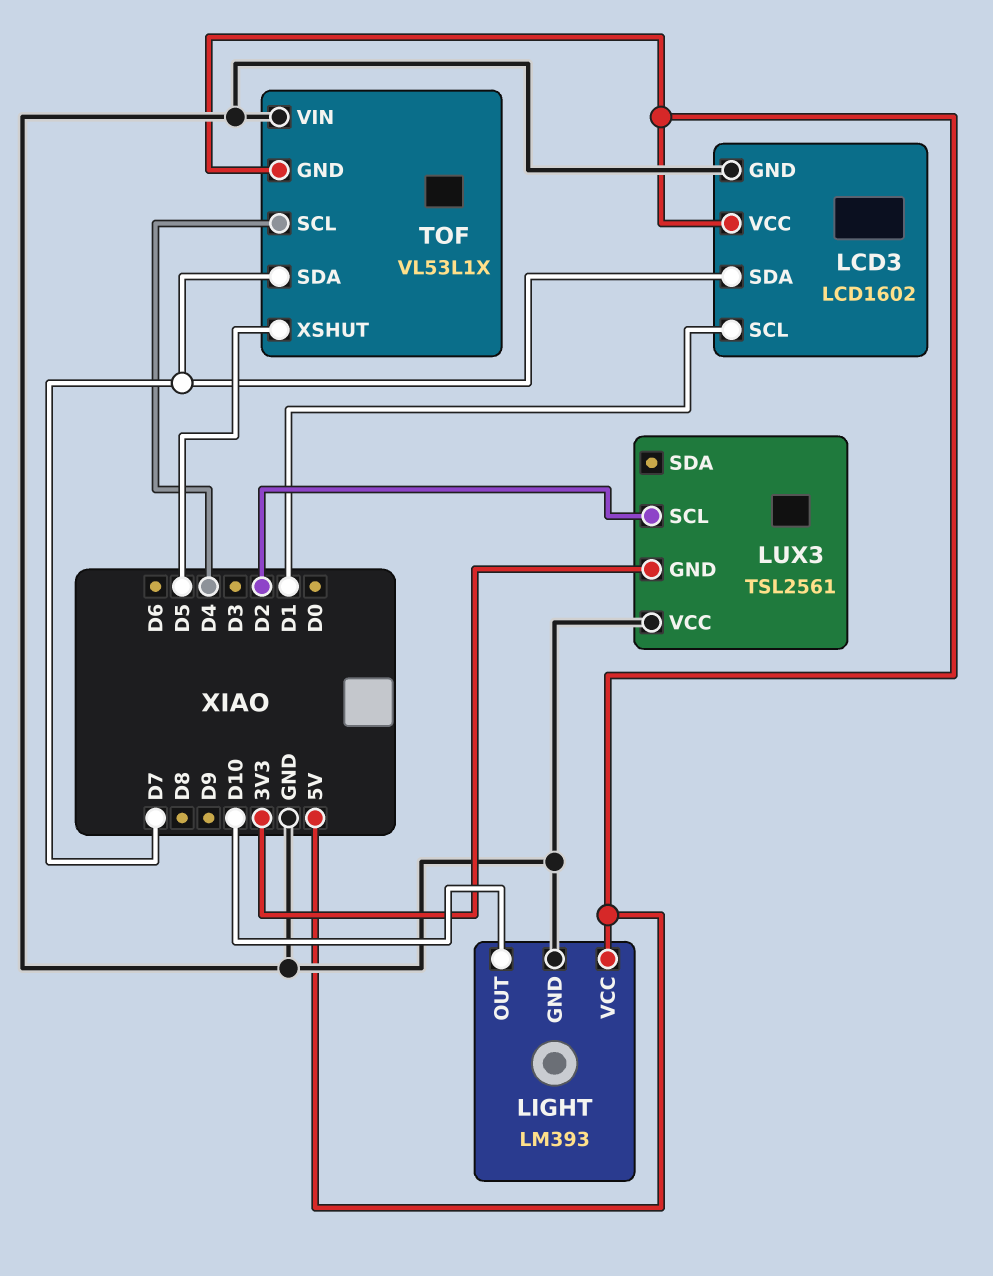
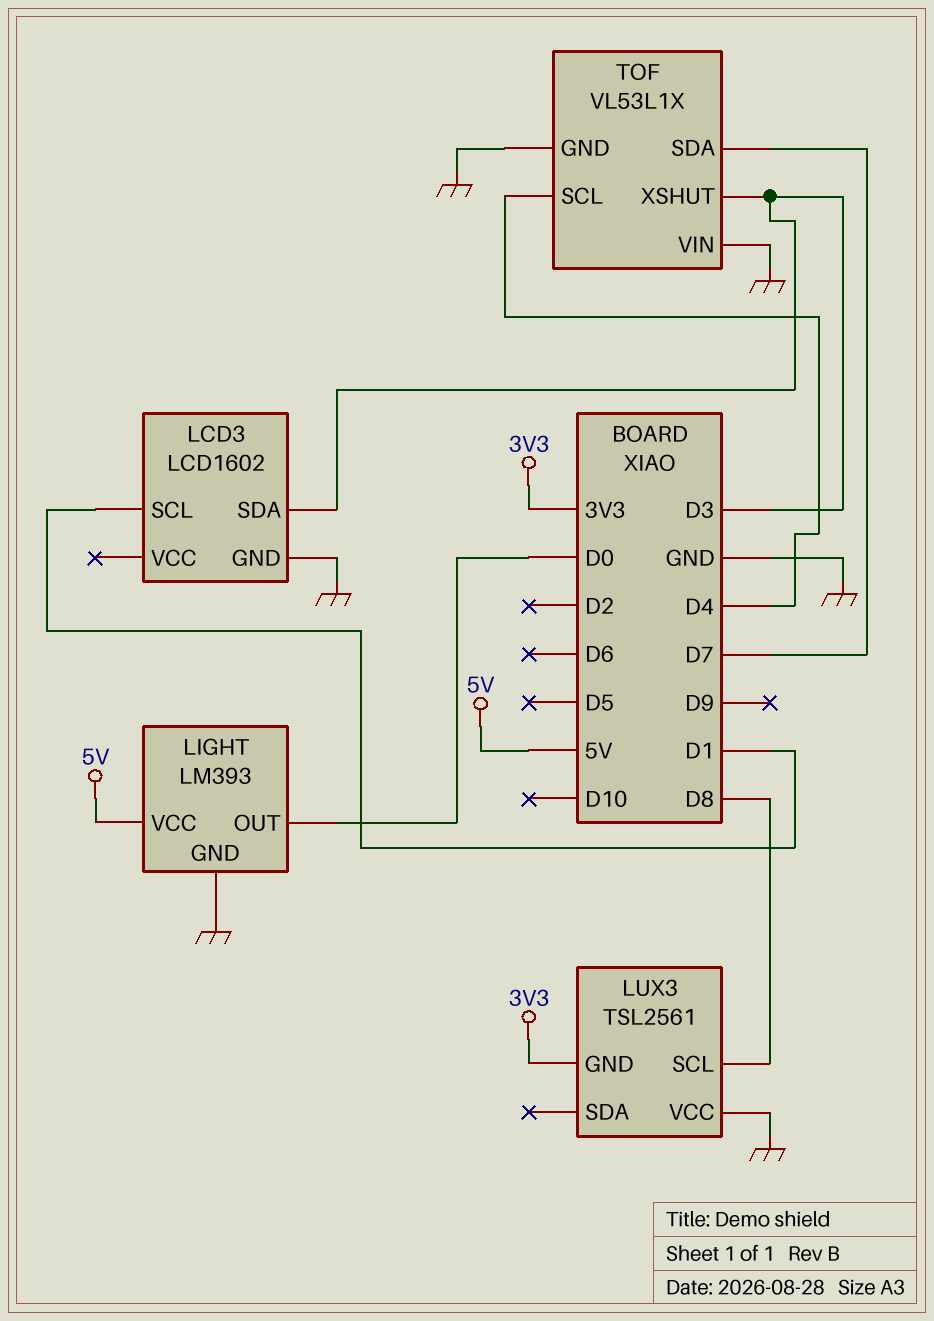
LCD3 pin SDA: D7 -> D3
LCD3 pin VCC: 5V -> none
LIGHT pin OUT: D10 -> D0
LUX3 pin SCL: D2 -> D8
TOF pin GND: 5V -> GND
TOF pin XSHUT: D5 -> D3

